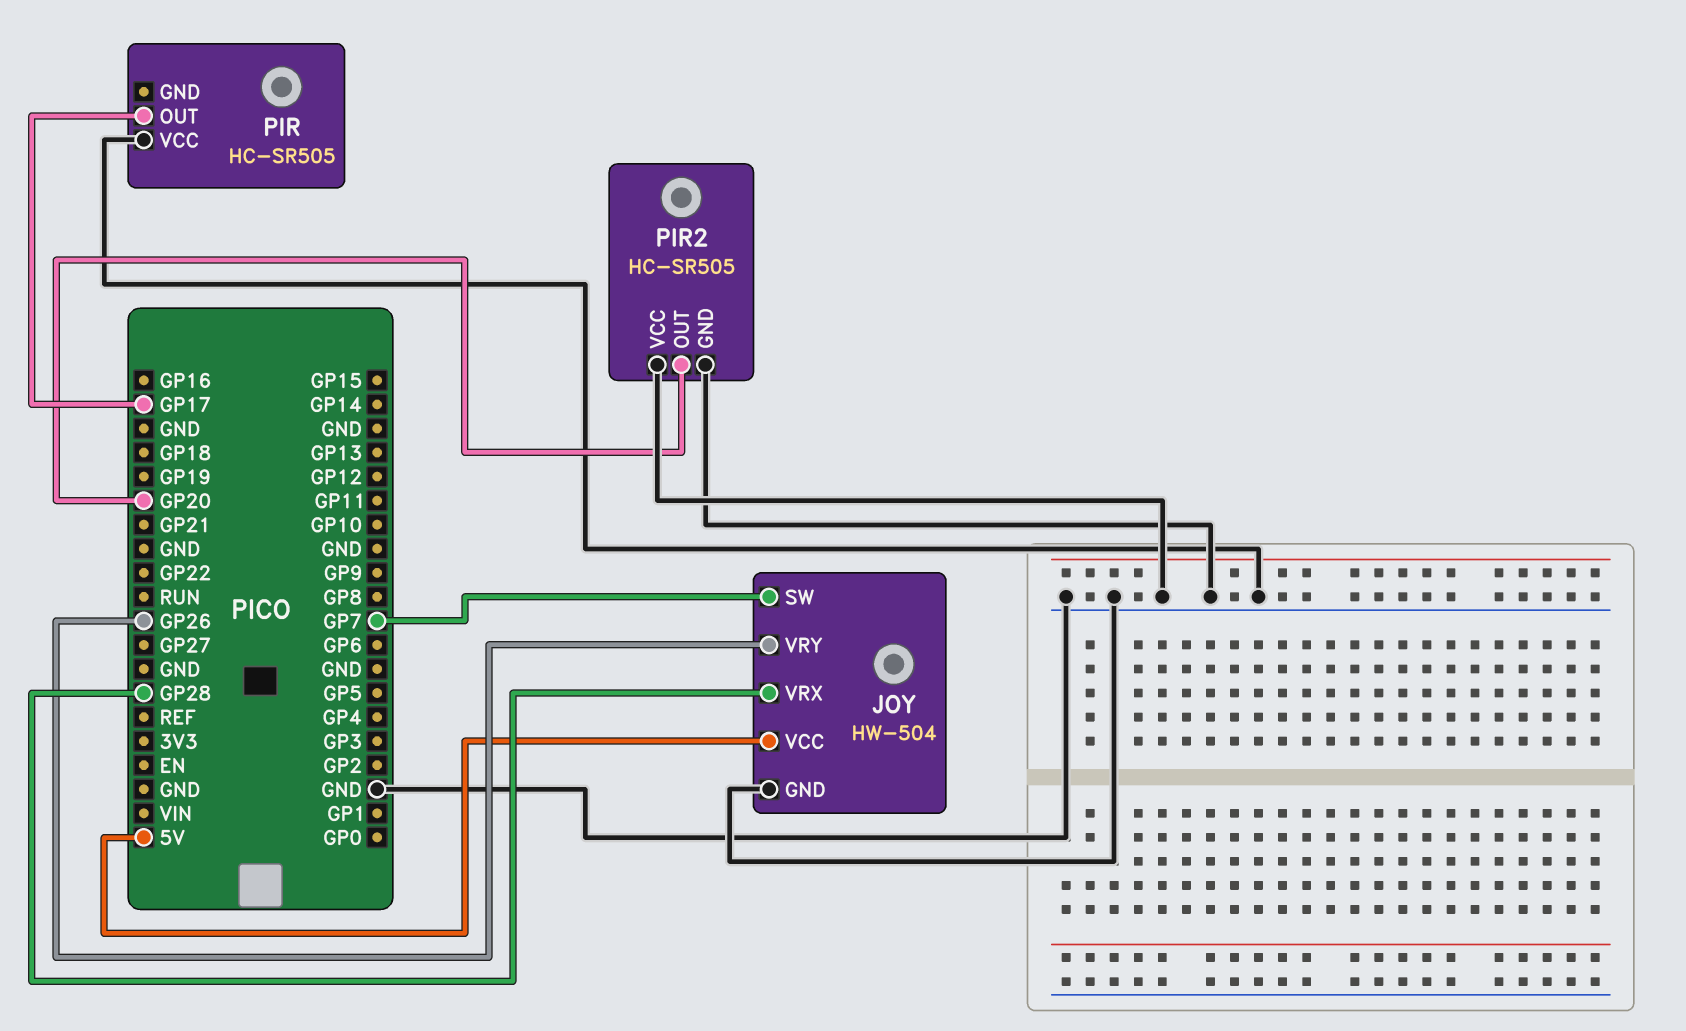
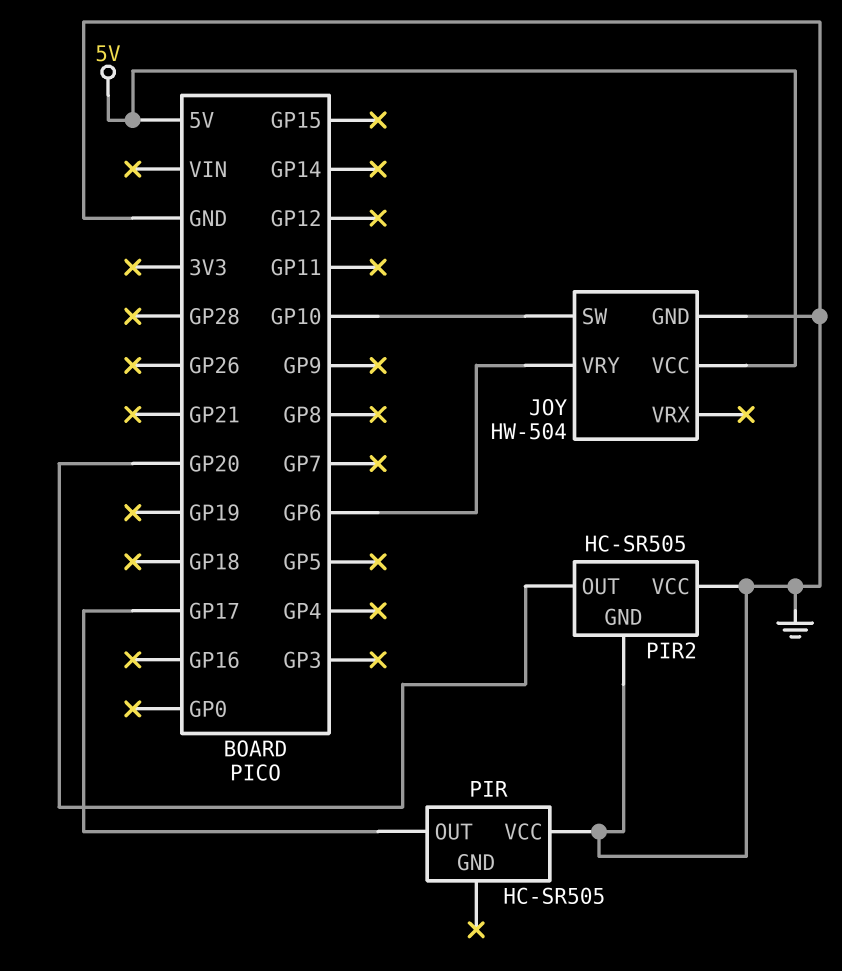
JOY pin SW: GP7 -> GP10
JOY pin VRX: GP28 -> none
JOY pin VRY: GP26 -> GP6

